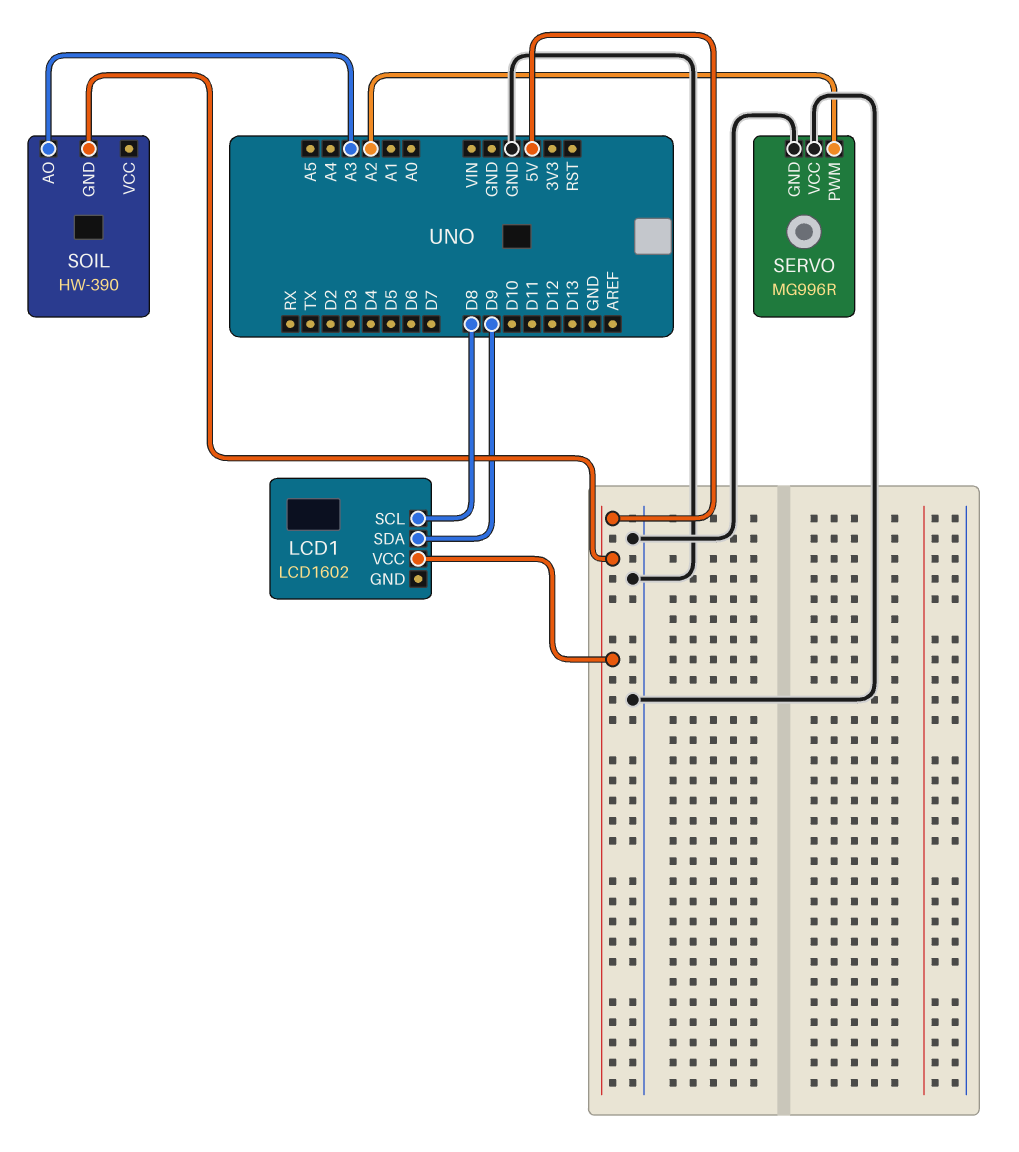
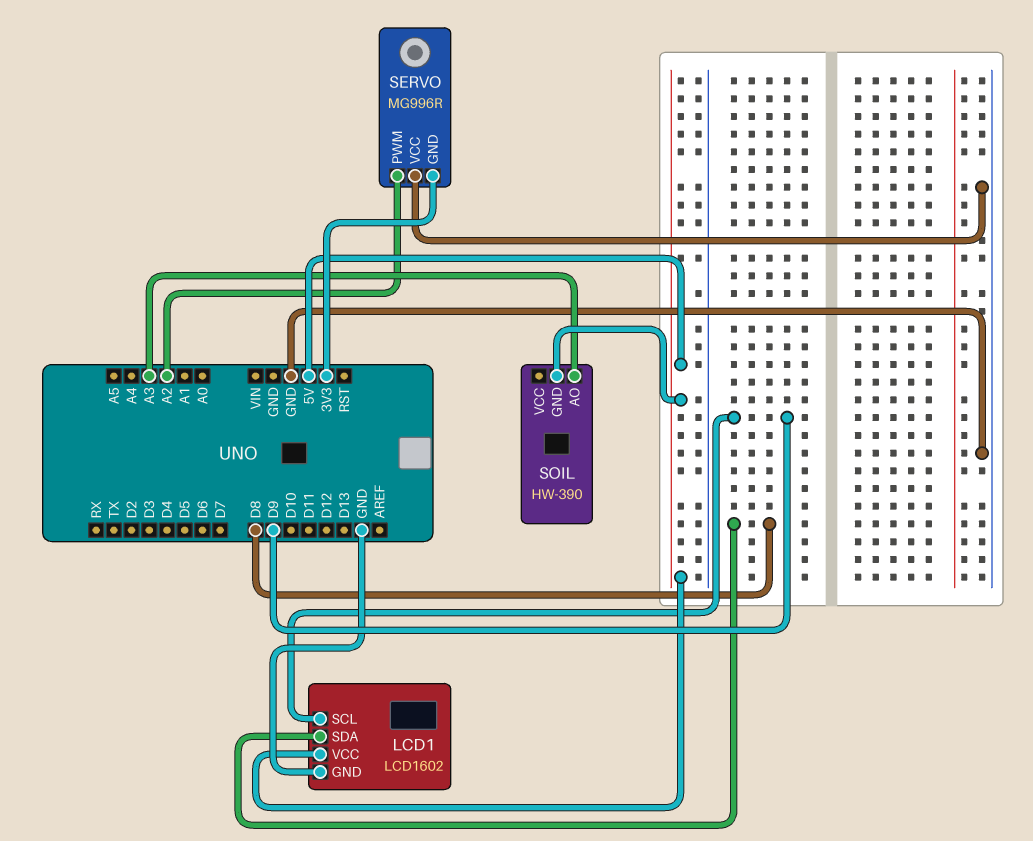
LCD1 pin GND: none -> GND
LCD1 pin SCL: D8 -> D9
LCD1 pin SDA: D9 -> D8
SERVO pin GND: GND -> 3V3

